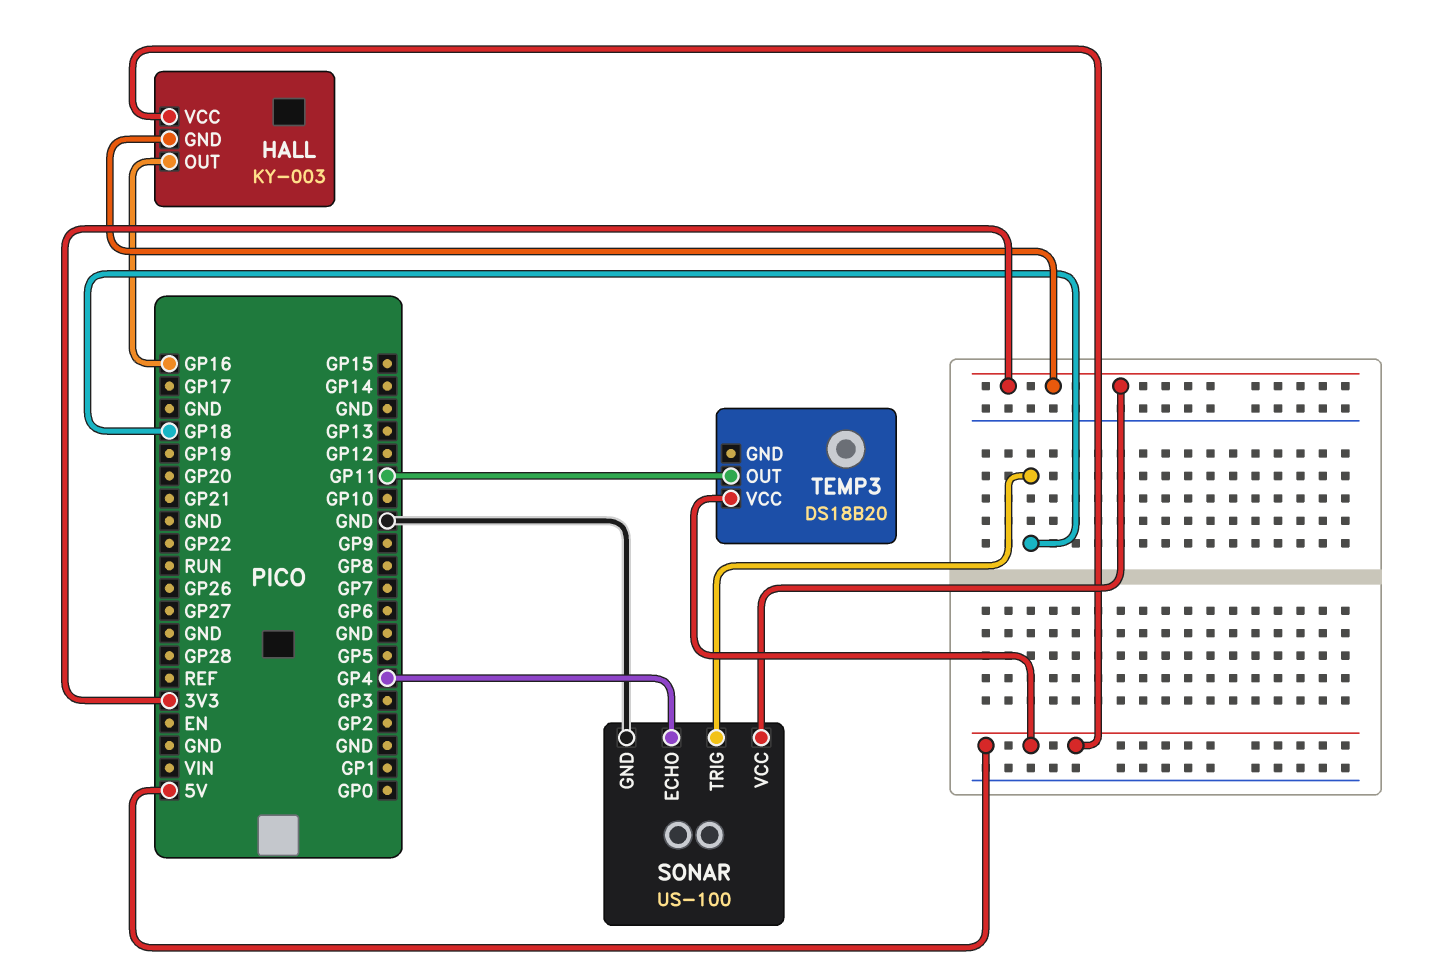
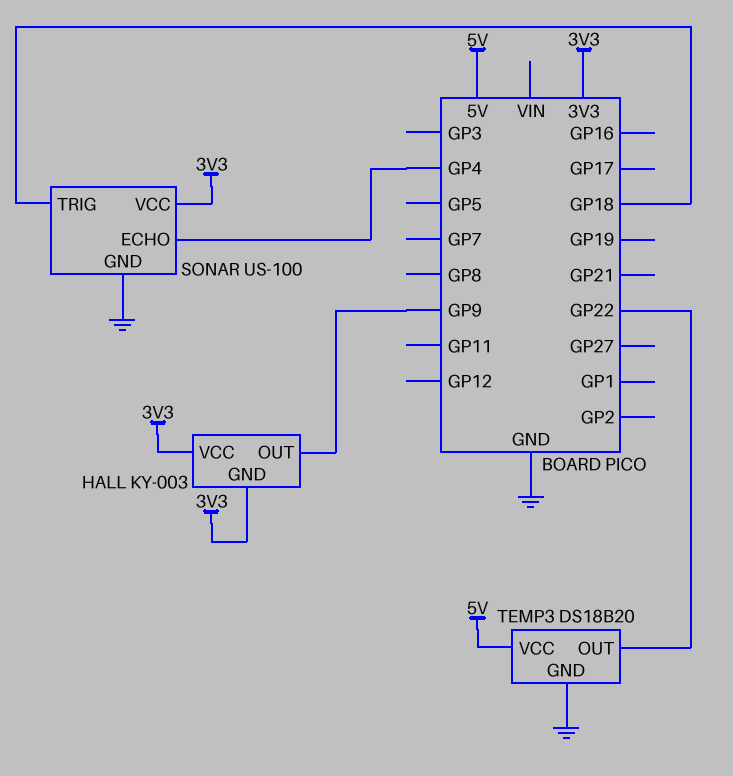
HALL pin OUT: GP16 -> GP9
HALL pin VCC: 5V -> 3V3
TEMP3 pin GND: none -> GND
TEMP3 pin OUT: GP11 -> GP22

